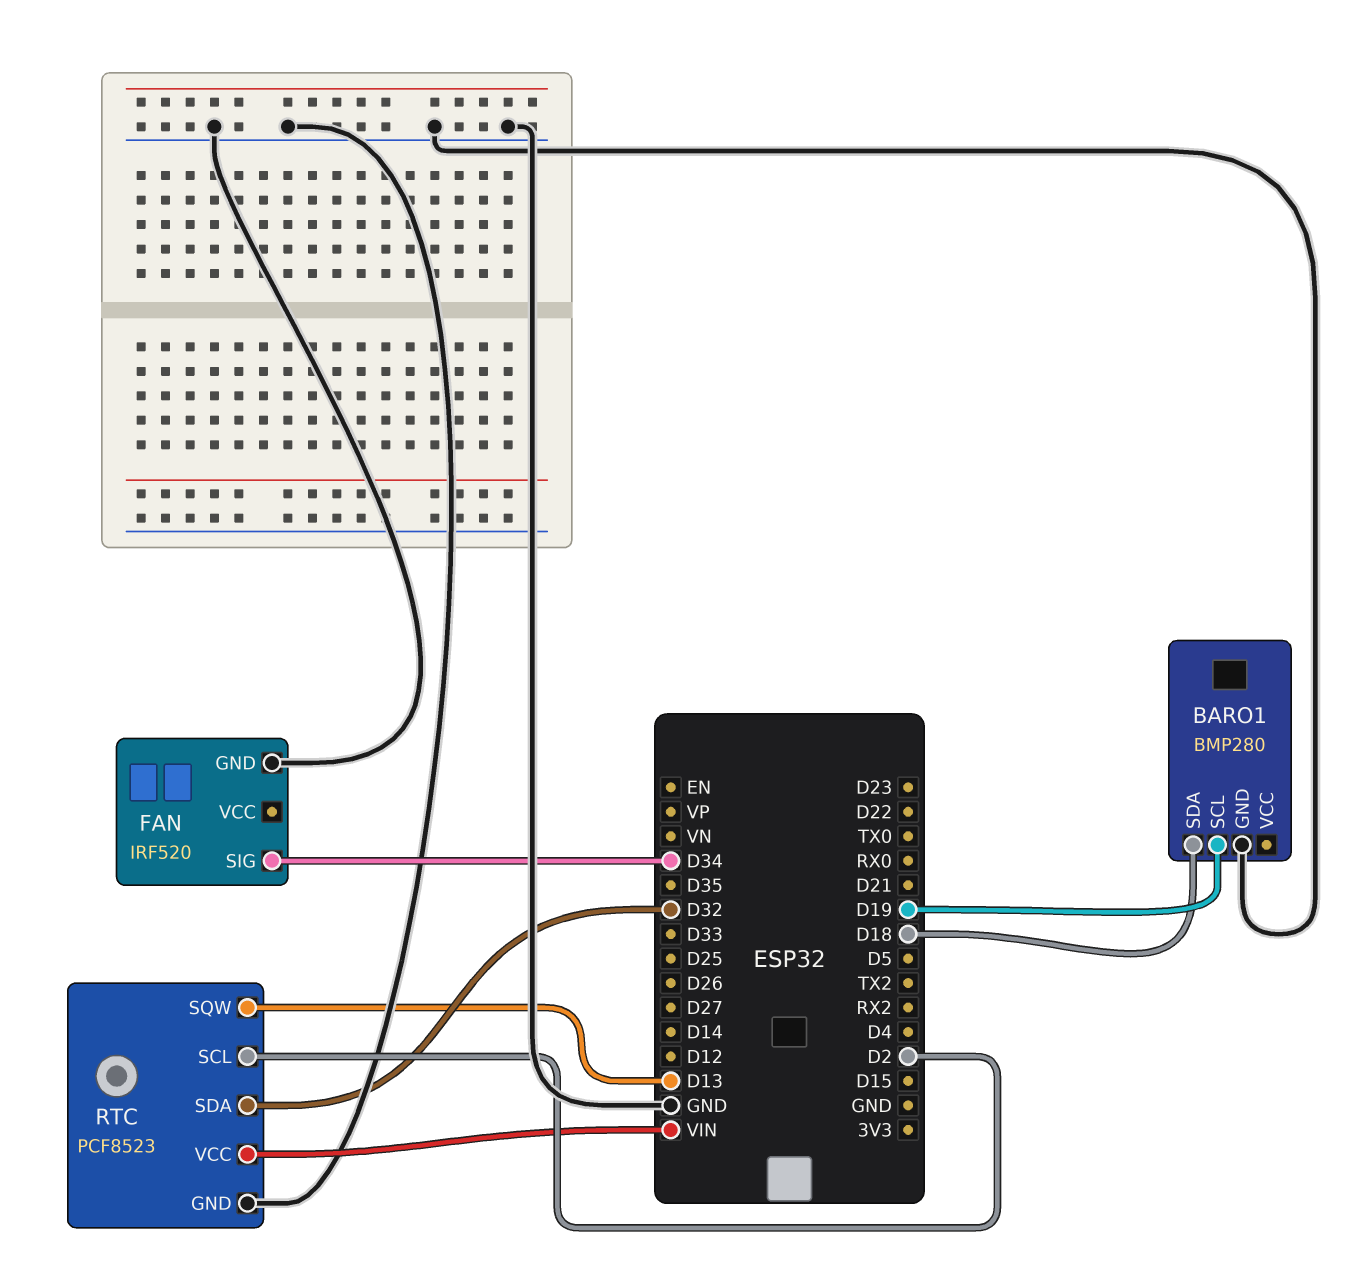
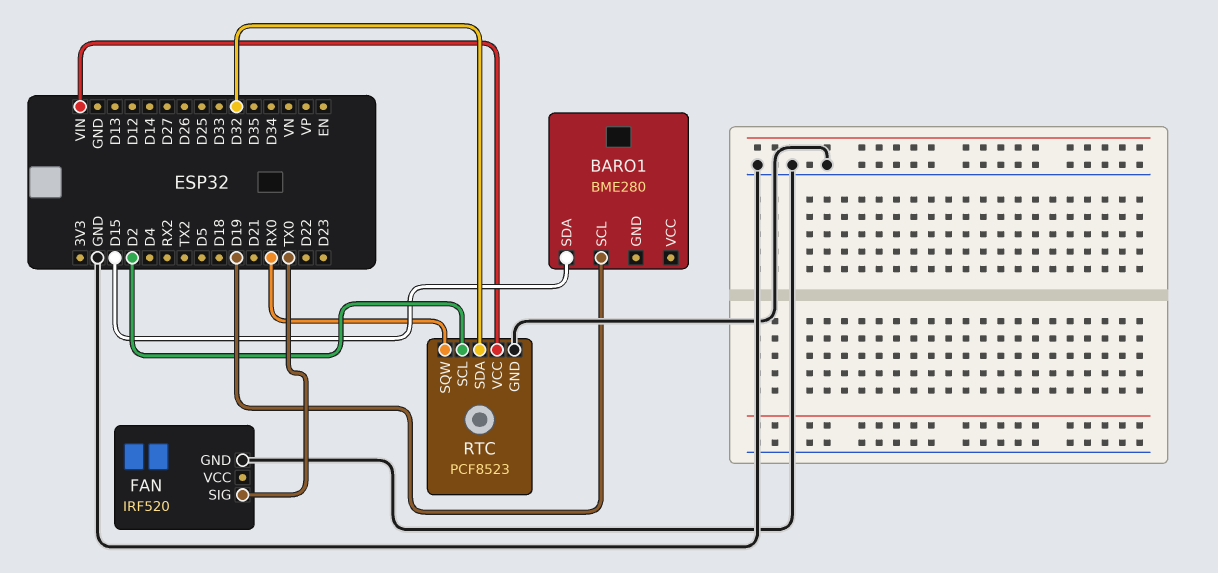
BARO1: BMP280 -> BME280
BARO1 pin GND: GND -> none
BARO1 pin SDA: D18 -> D15
FAN pin SIG: D34 -> TX0
RTC pin SQW: D13 -> RX0

